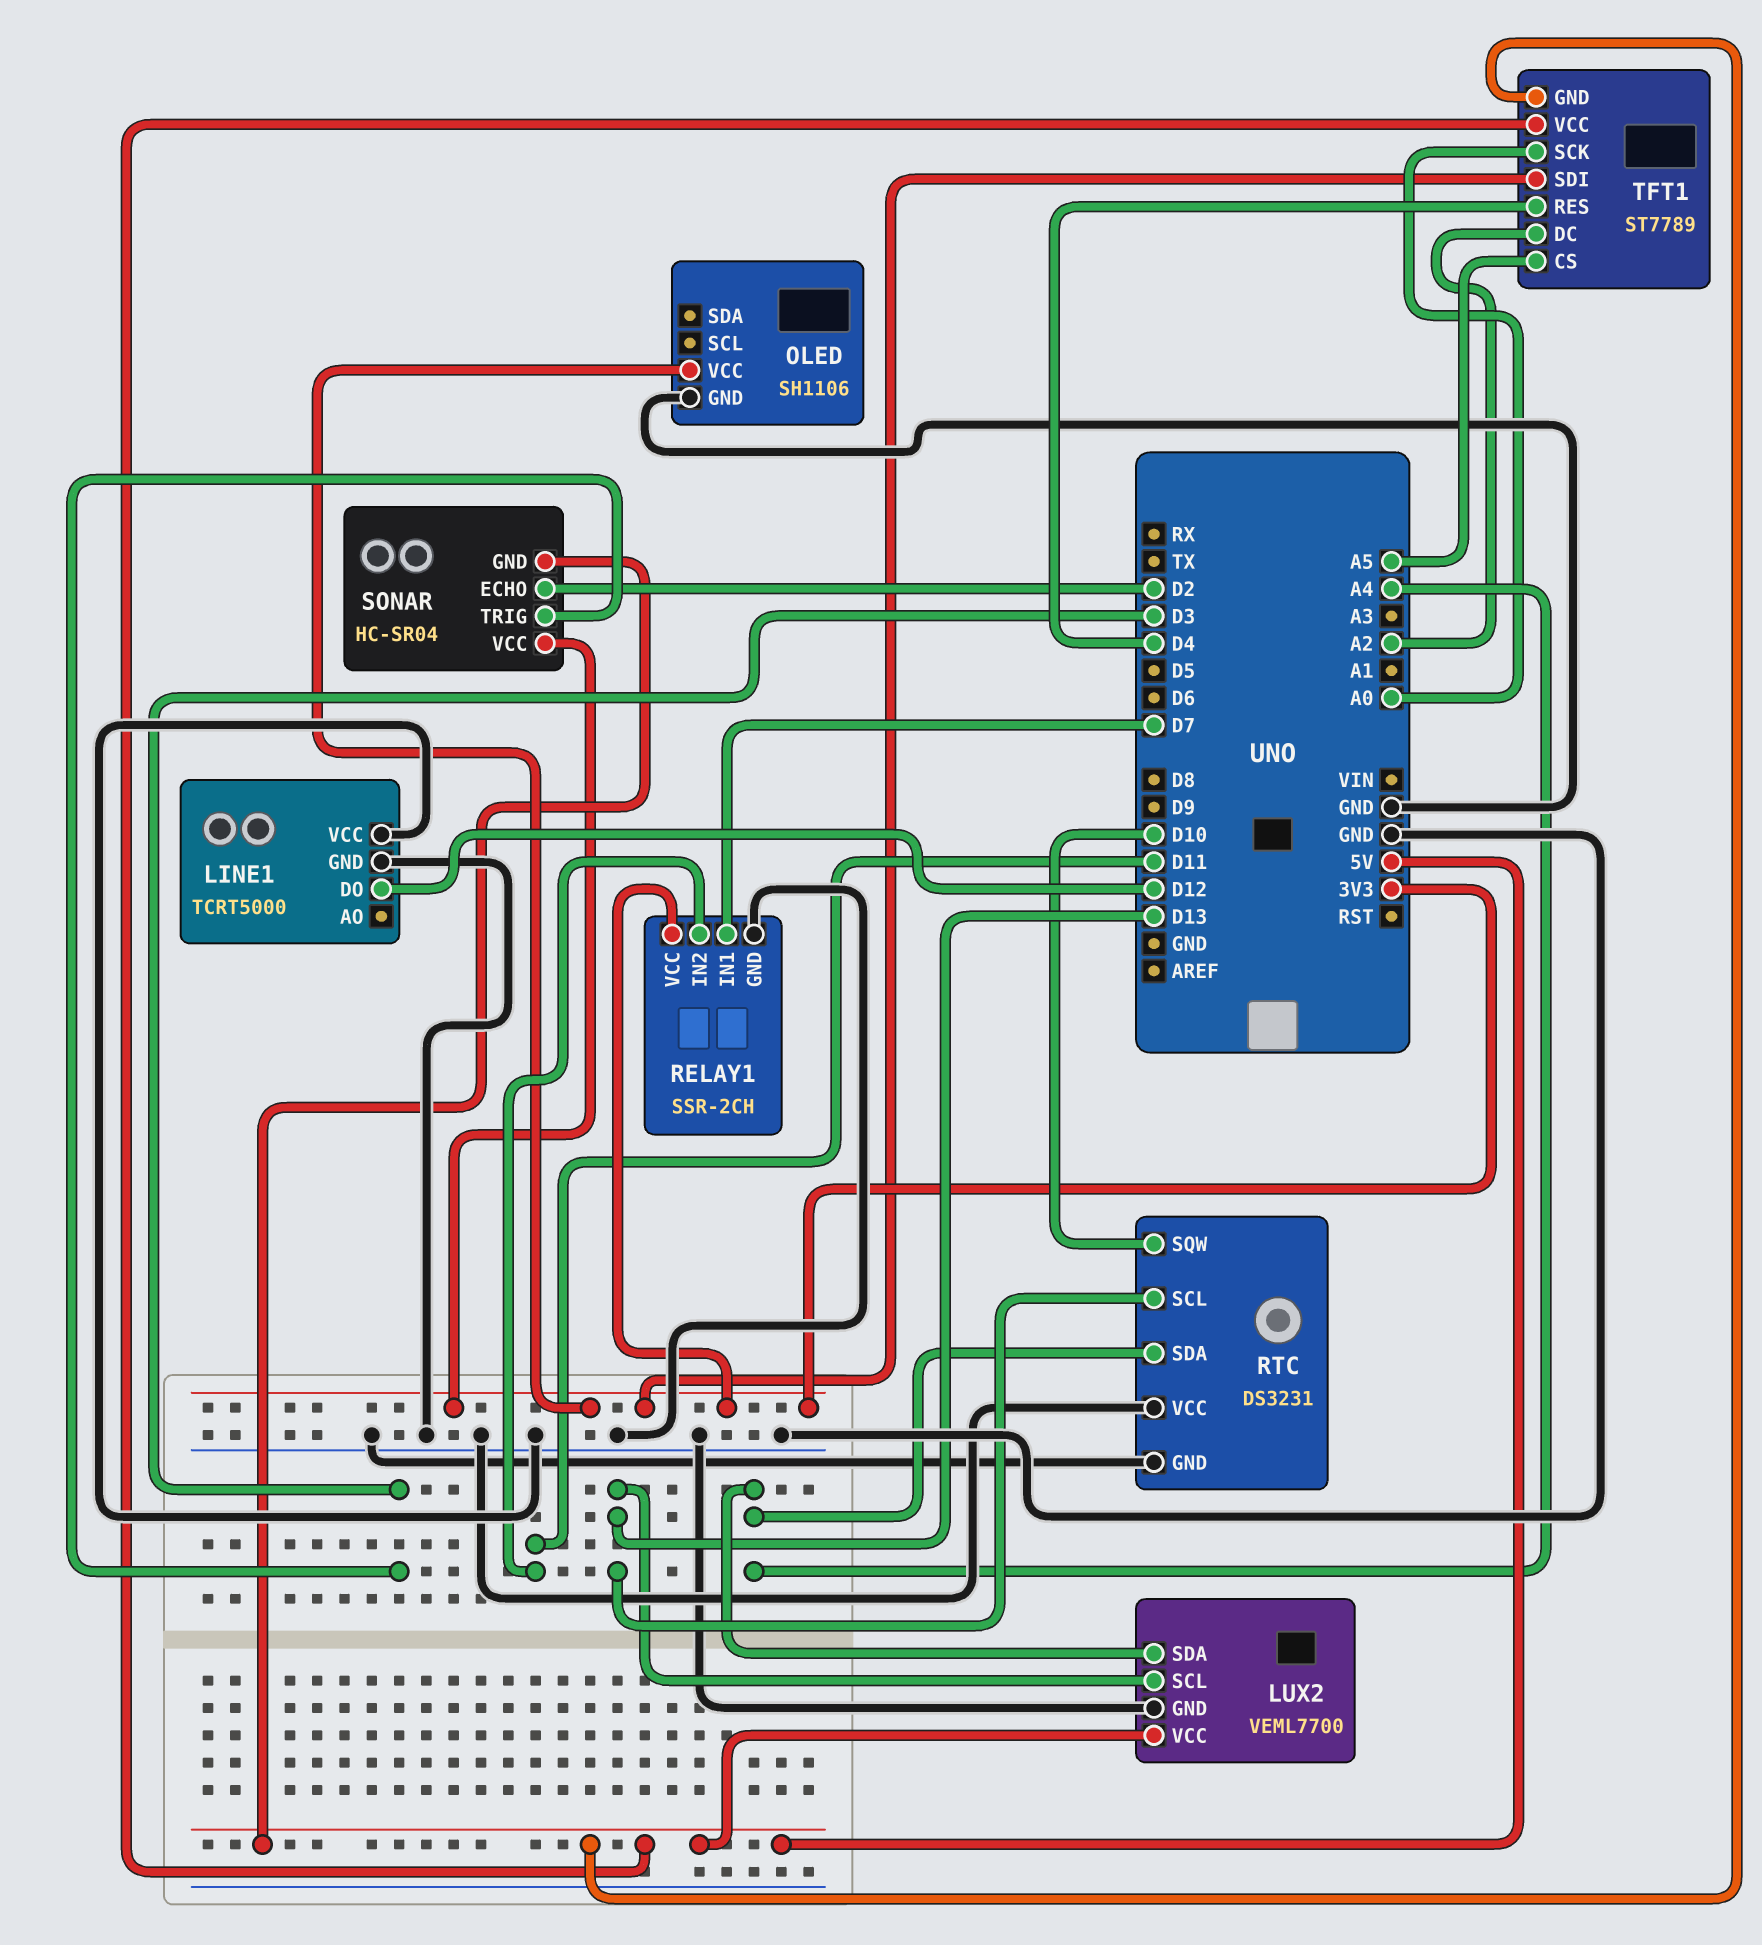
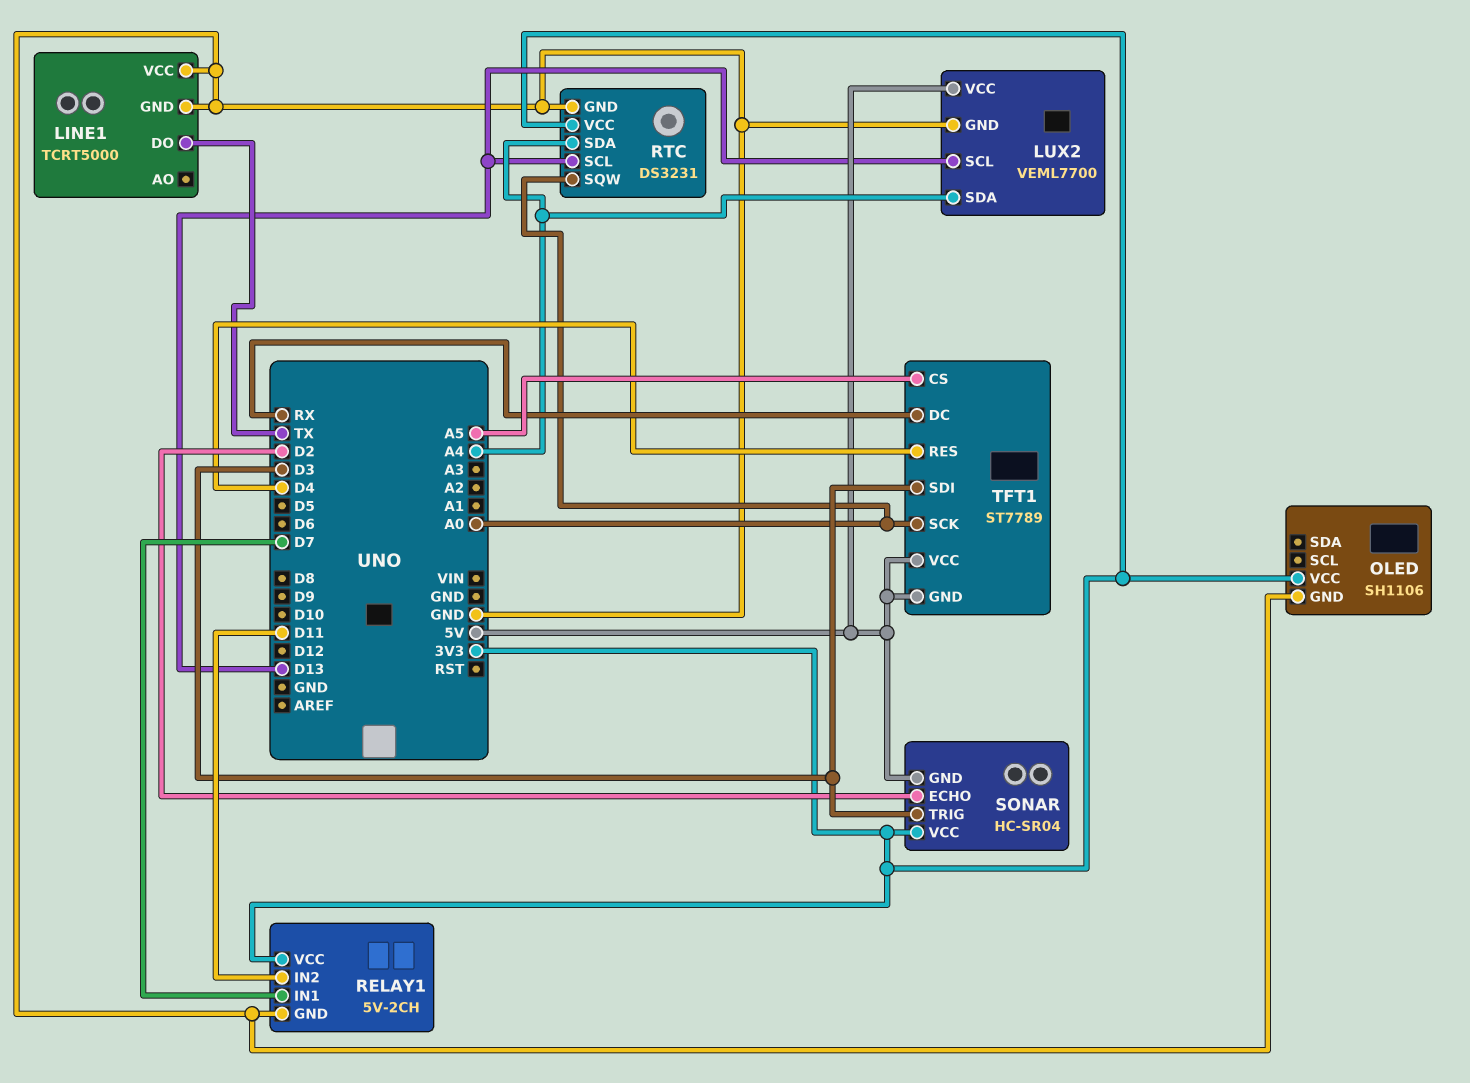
LINE1 pin DO: D12 -> TX
RELAY1: SSR-2CH -> 5V-2CH
RTC pin SQW: D10 -> A0
RTC pin VCC: GND -> 3V3
TFT1 pin DC: A2 -> RX
TFT1 pin SDI: 3V3 -> D3

